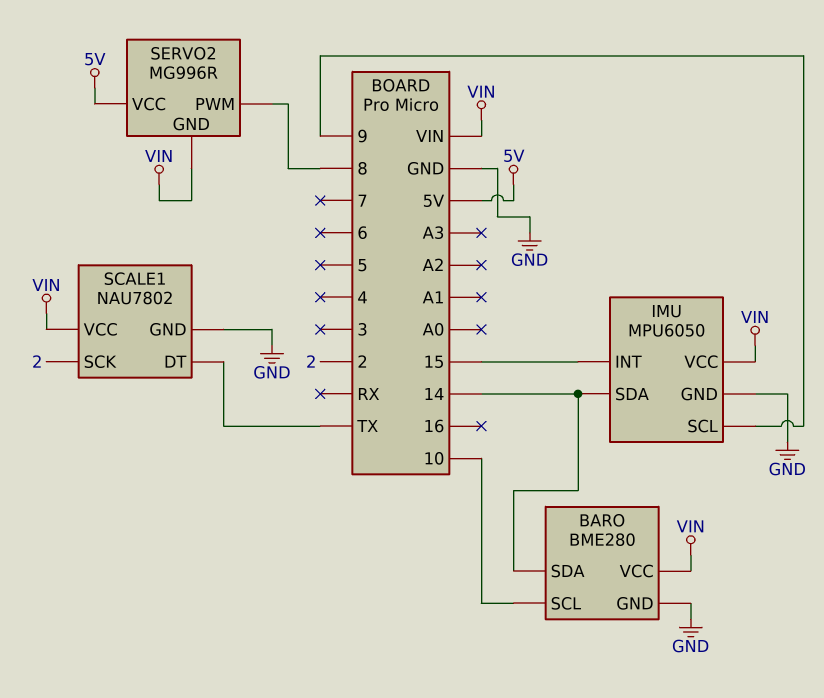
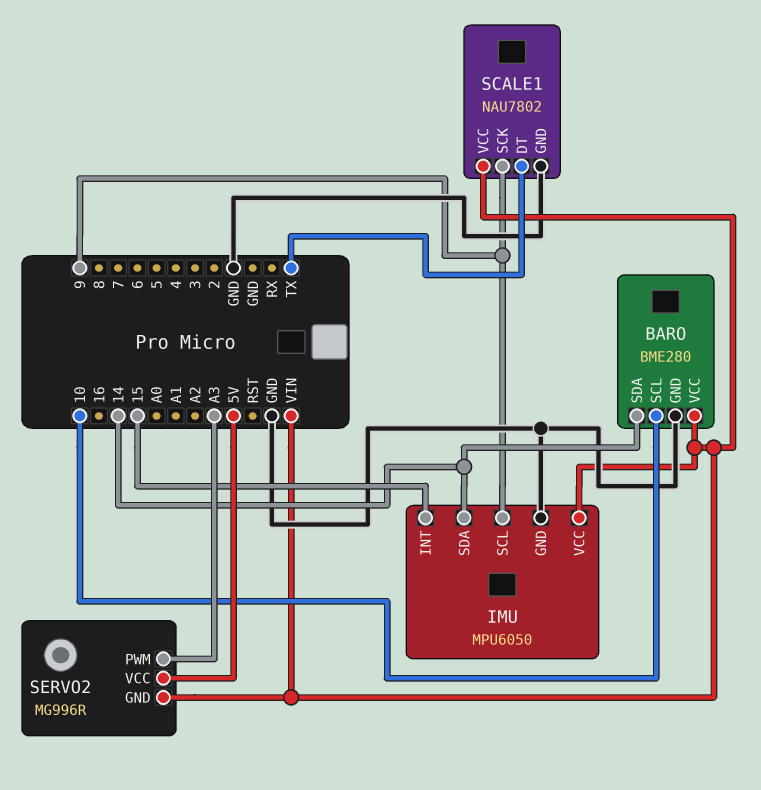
SCALE1 pin SCK: 2 -> 9
SERVO2 pin PWM: 8 -> A3

